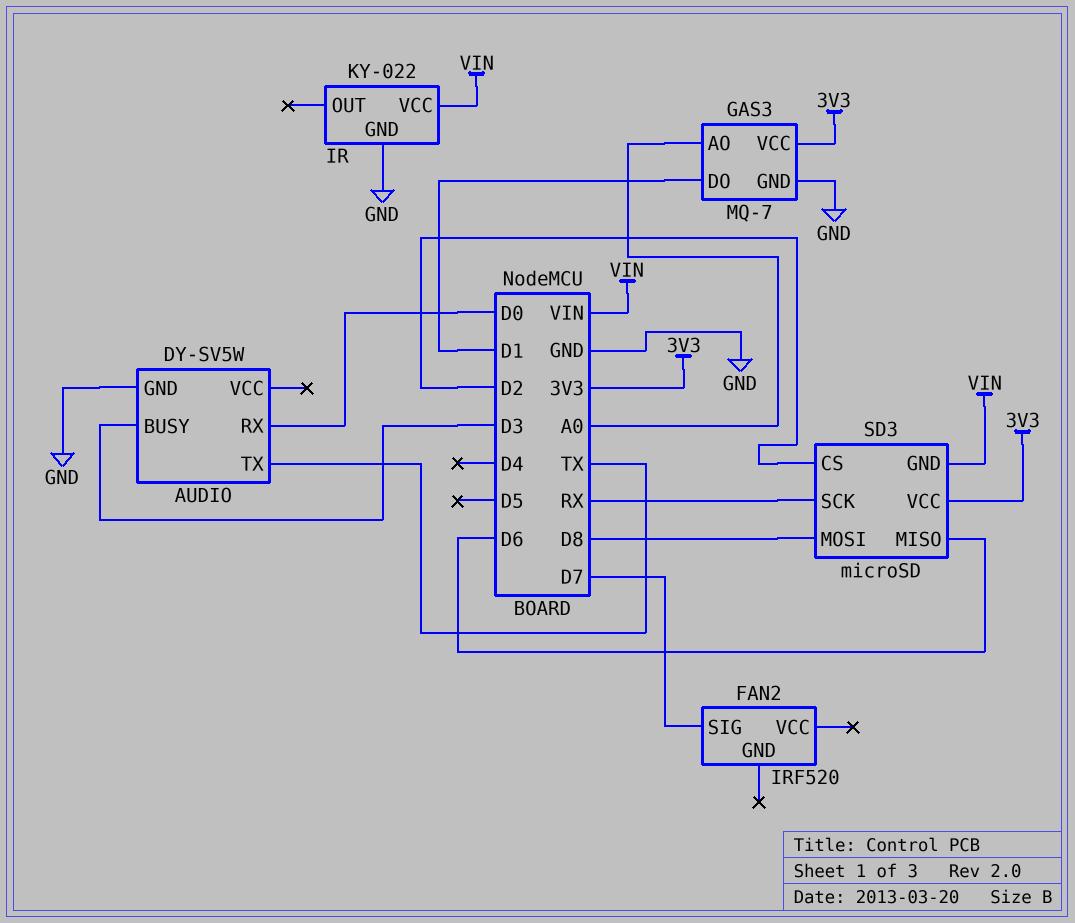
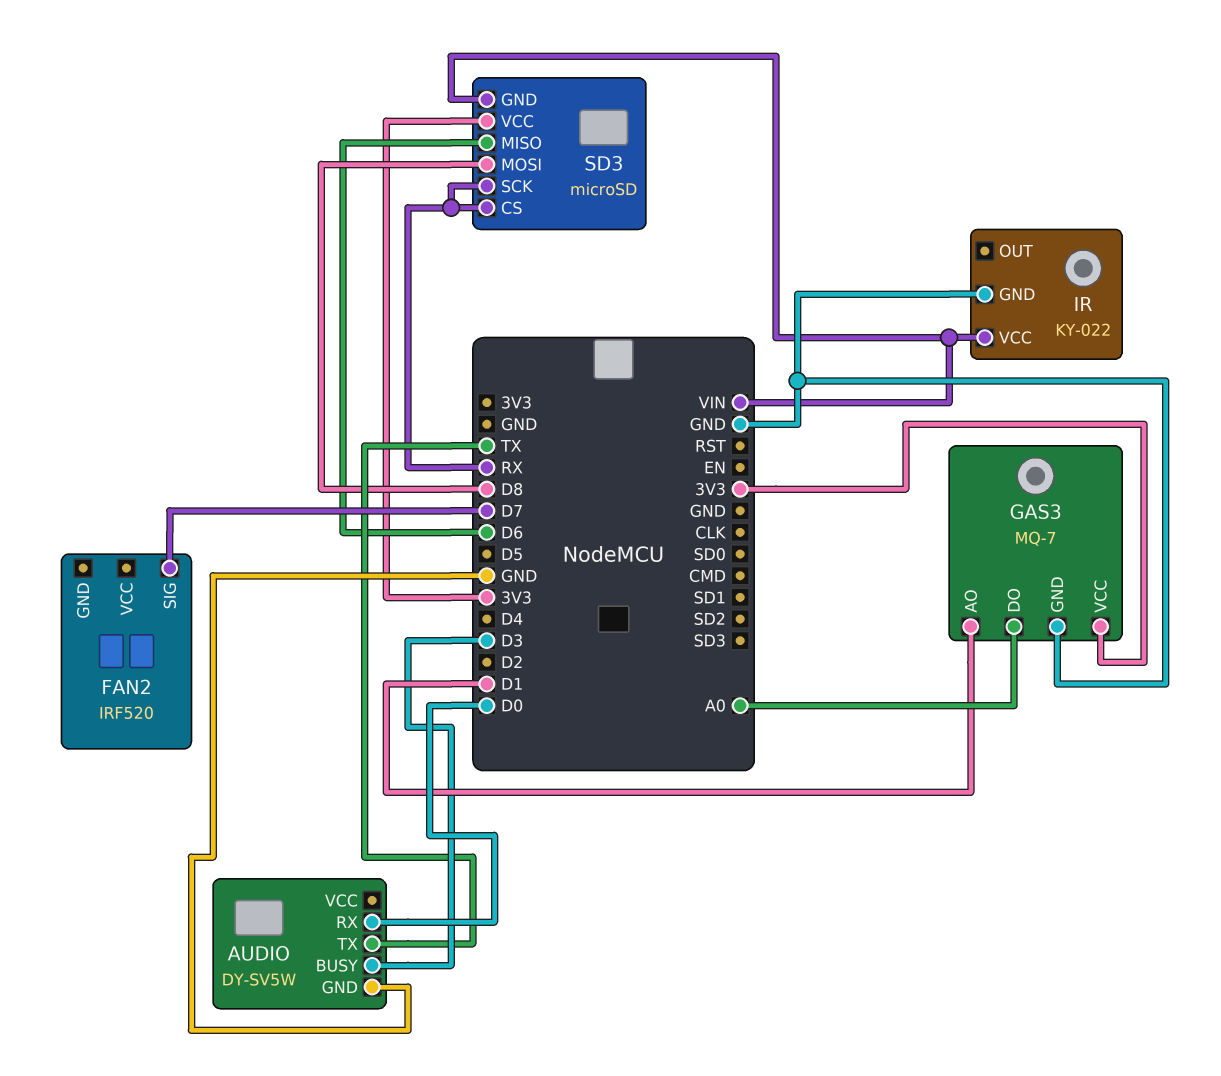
GAS3 pin AO: A0 -> D1
GAS3 pin DO: D1 -> A0
SD3 pin CS: D2 -> RX

